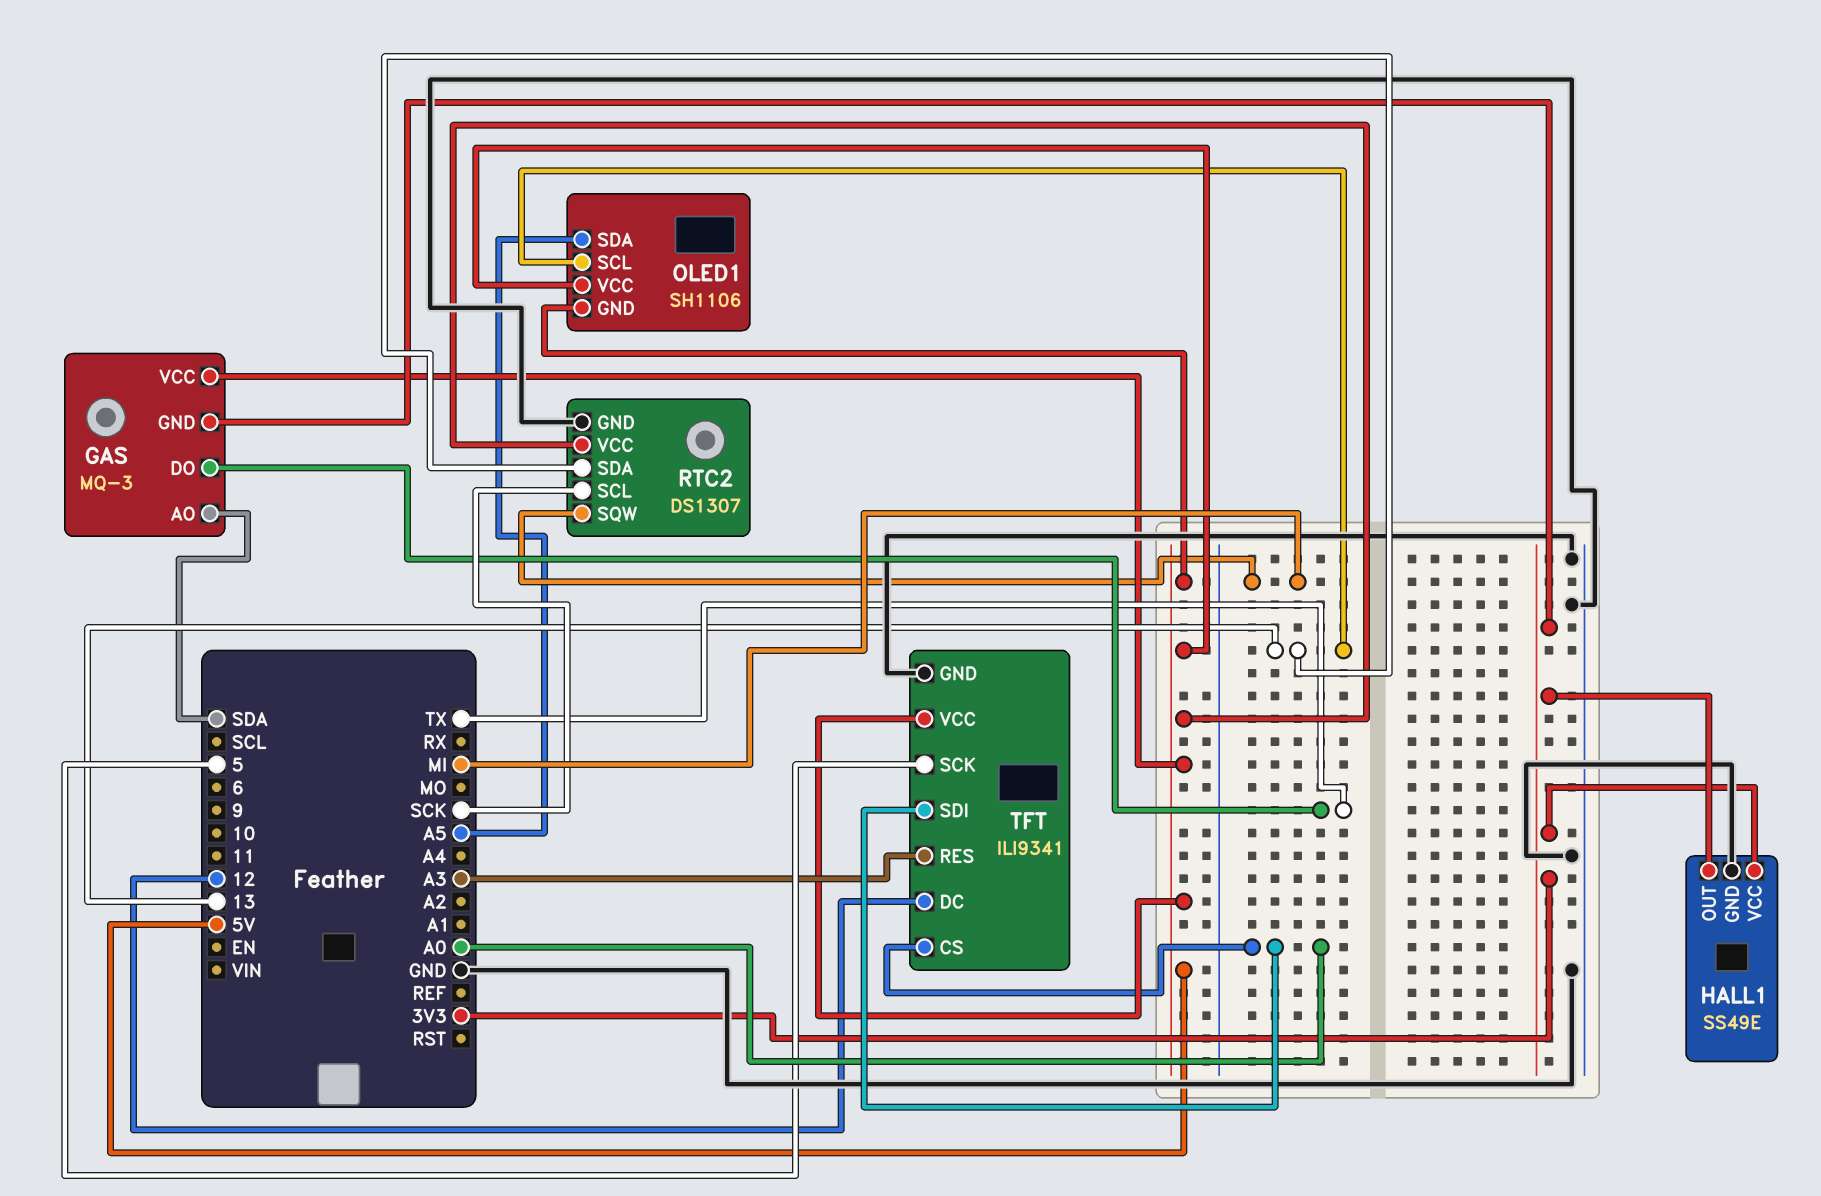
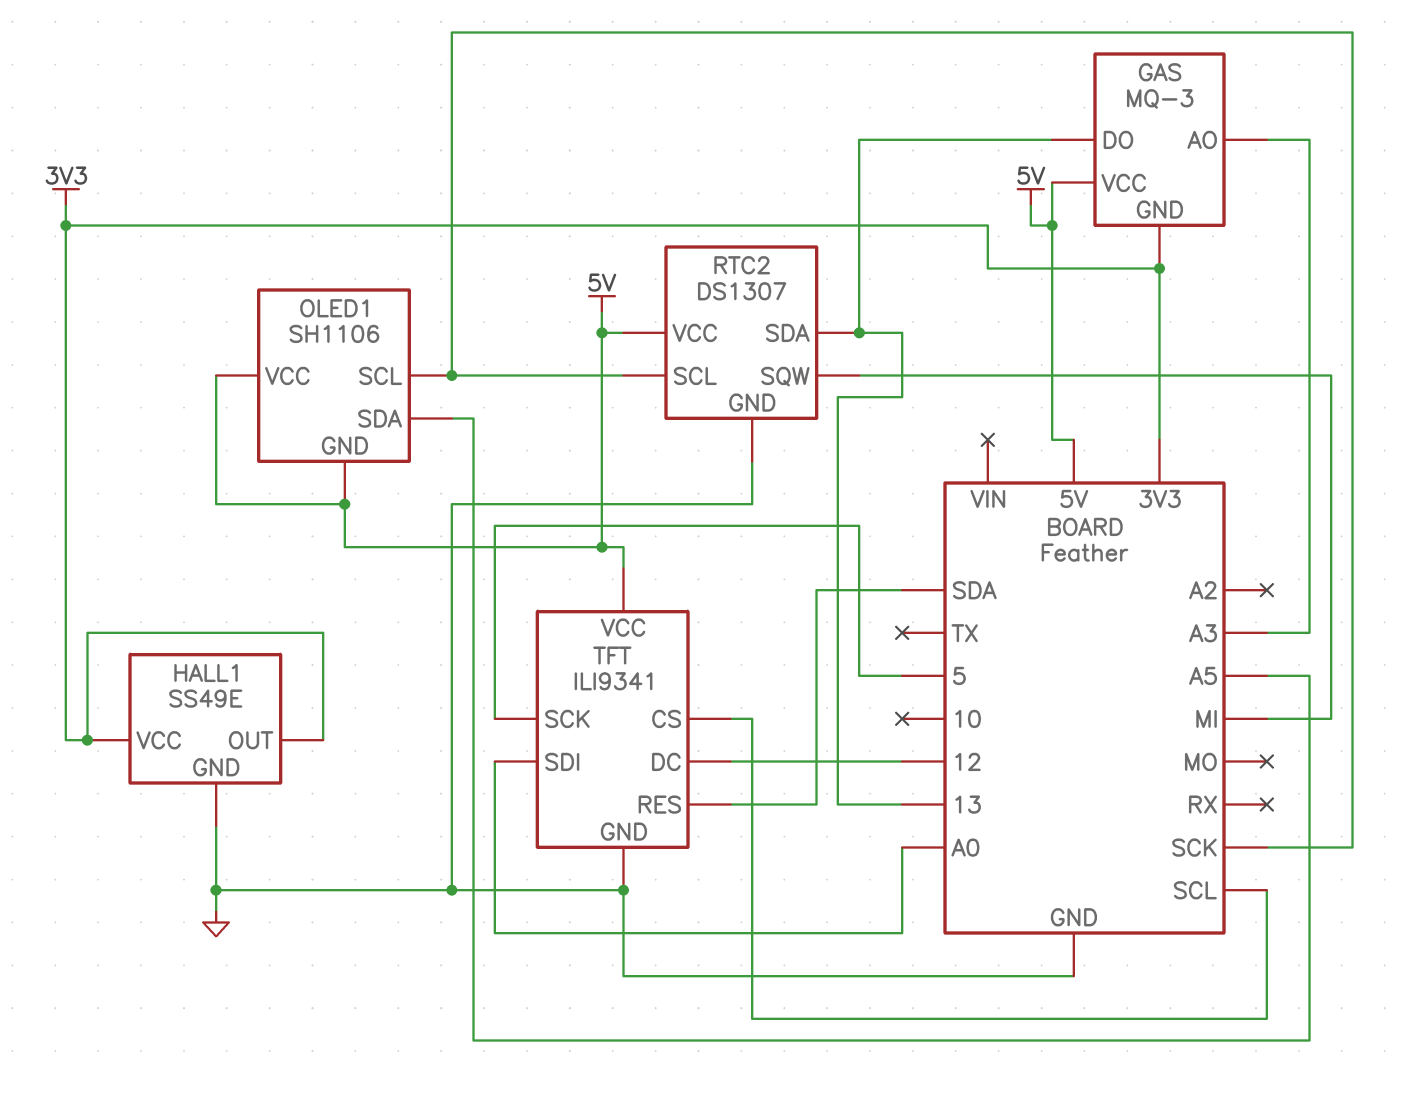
GAS pin AO: SDA -> A3
GAS pin DO: TX -> 13
OLED1 pin SCL: 13 -> SCK
TFT pin CS: A0 -> SCL
TFT pin RES: A3 -> SDA

